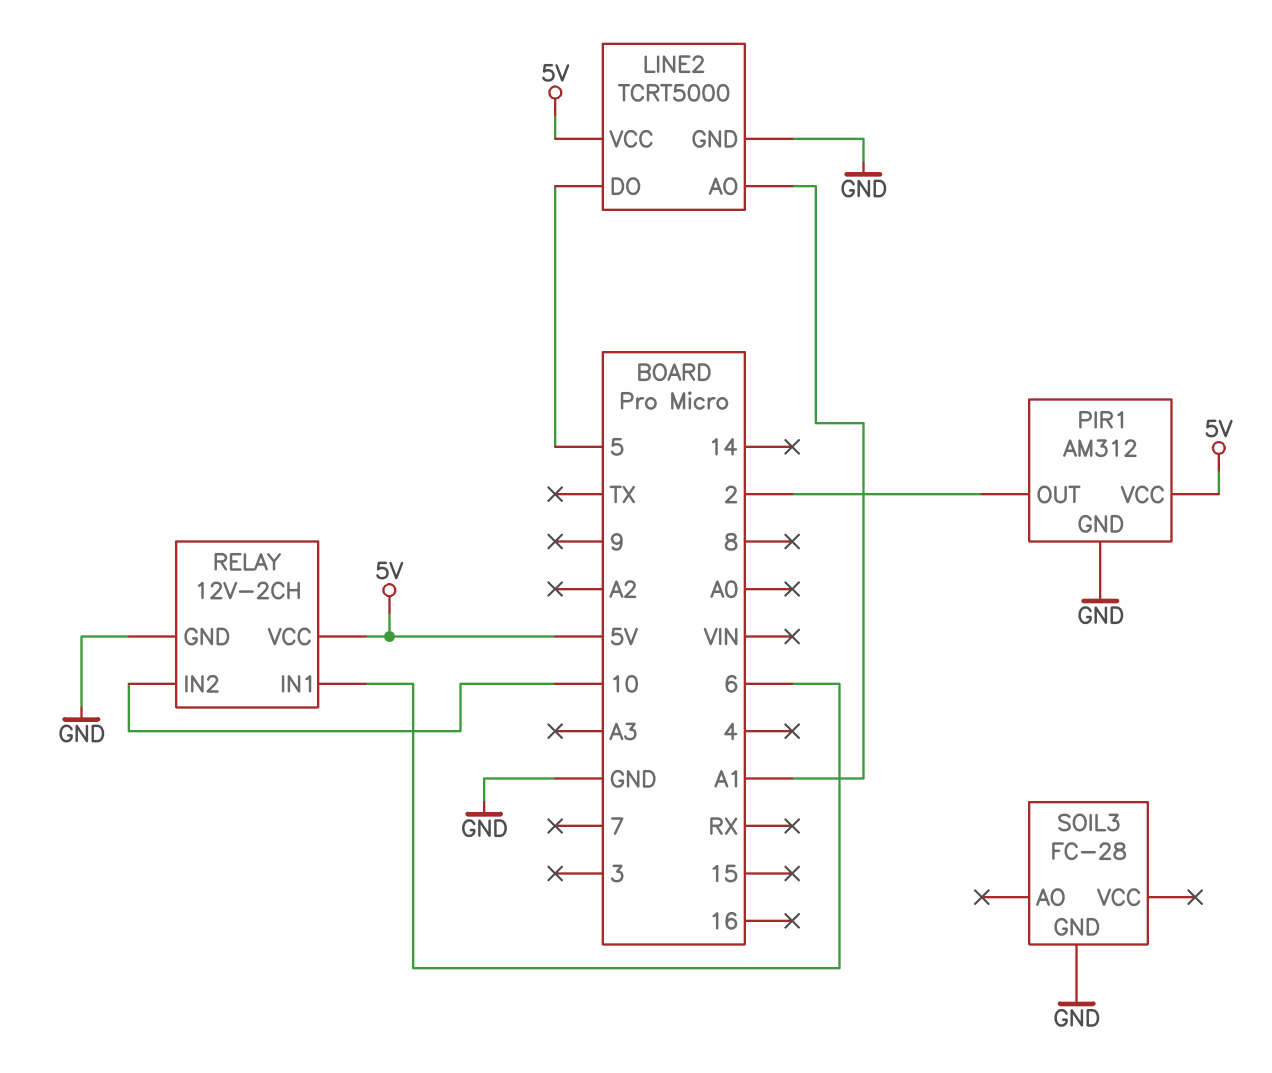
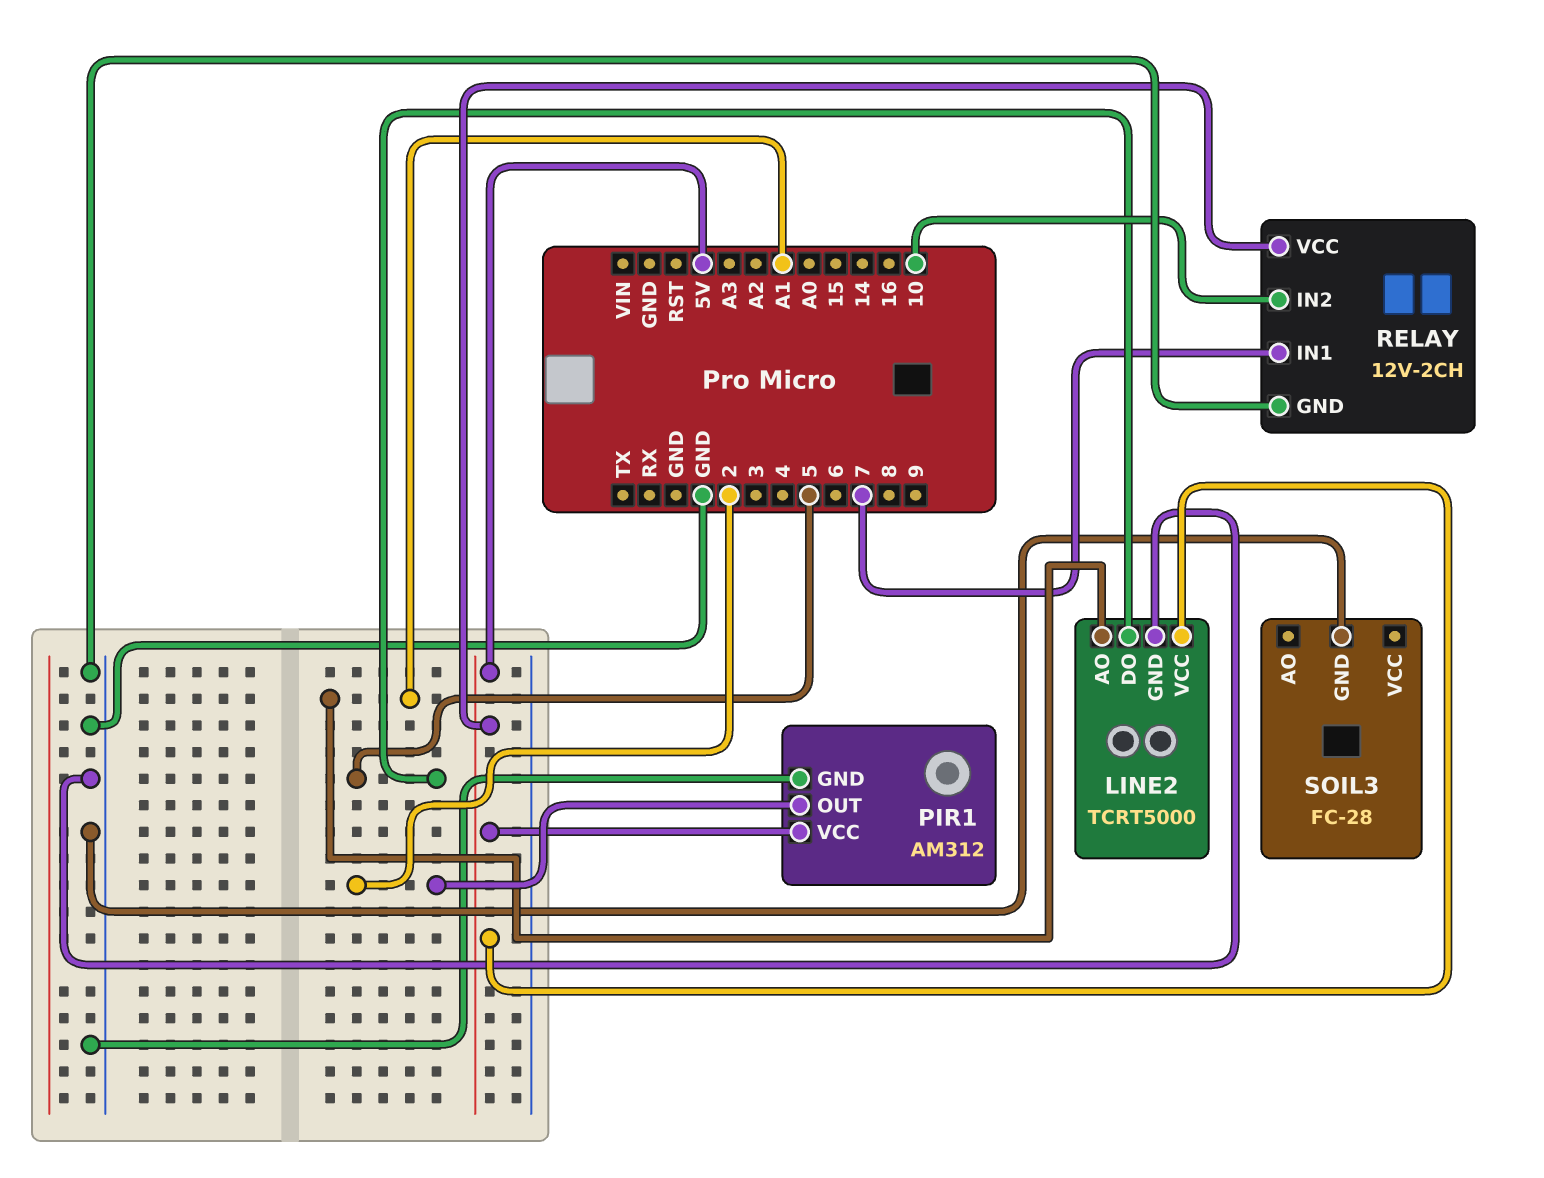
RELAY pin IN1: 6 -> 7

